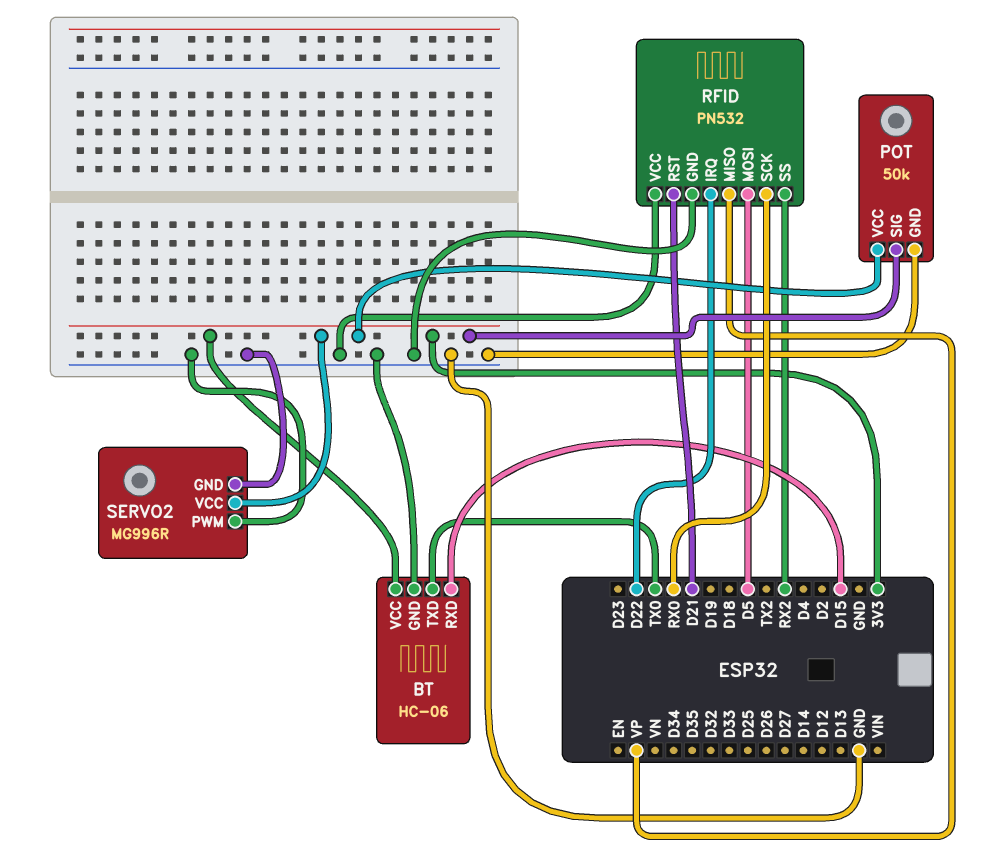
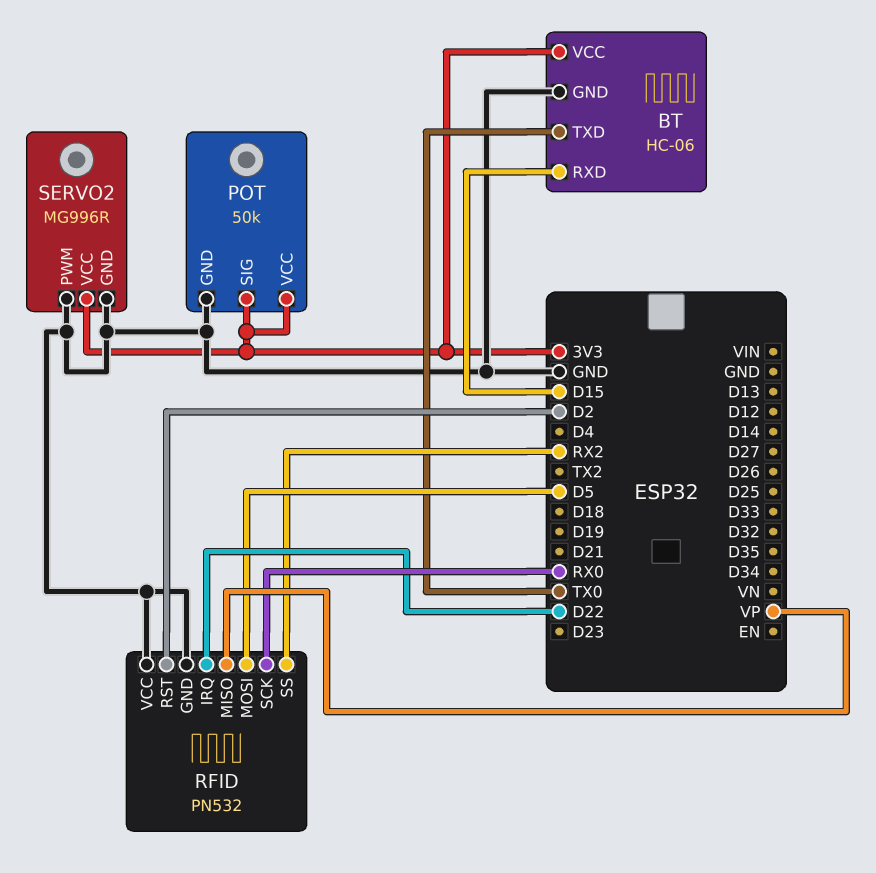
RFID pin RST: D21 -> D2

